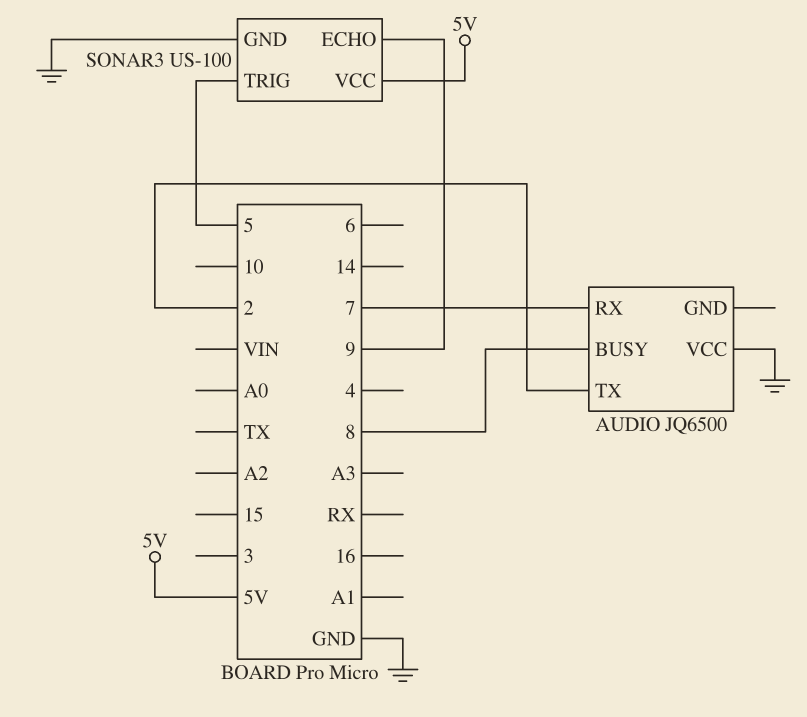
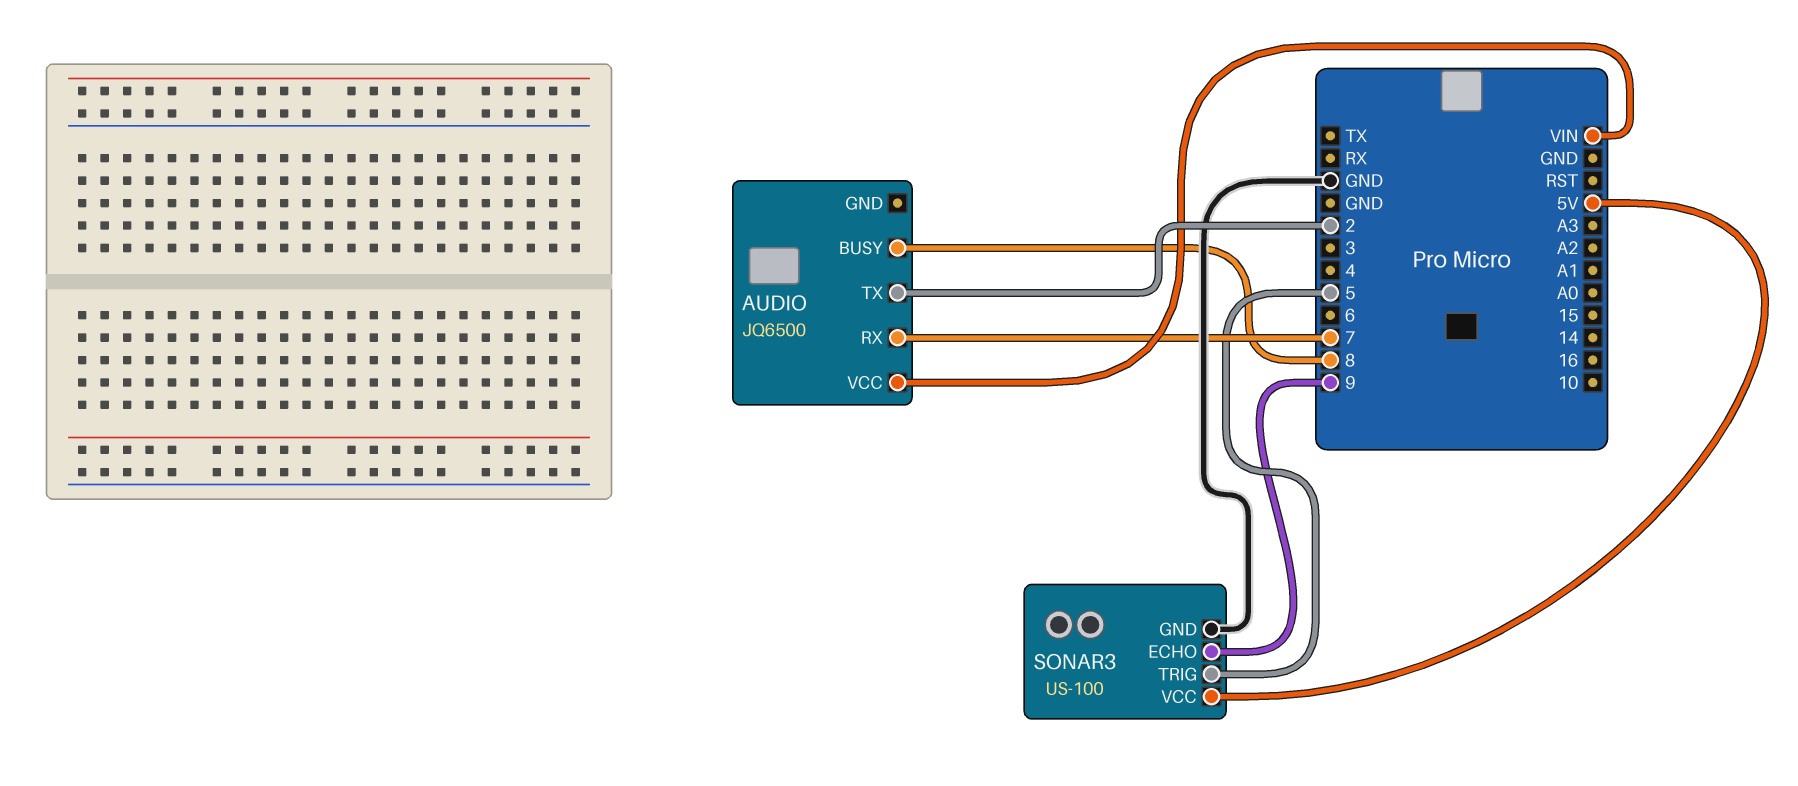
AUDIO pin VCC: GND -> VIN

